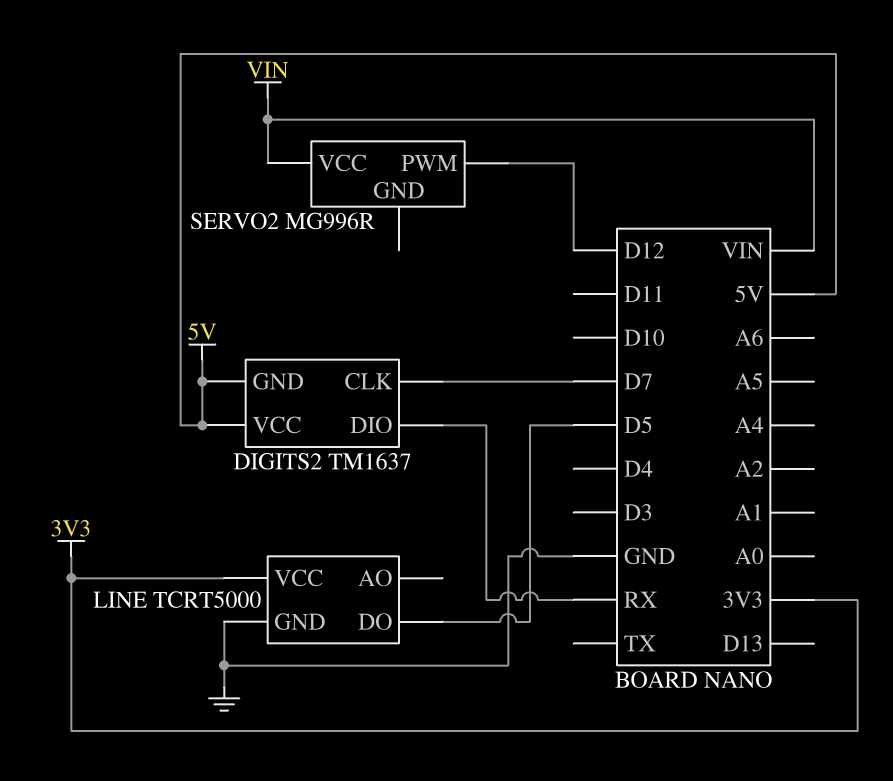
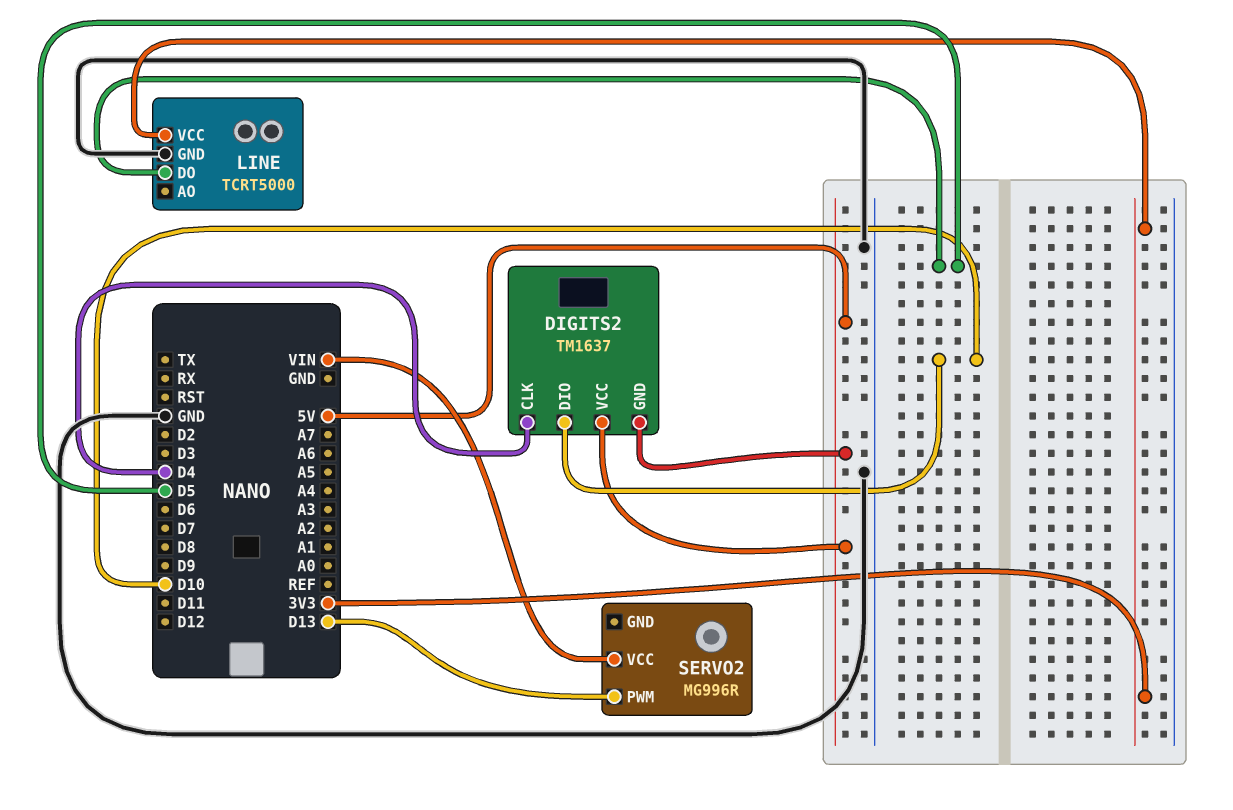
DIGITS2 pin CLK: D7 -> D4
DIGITS2 pin DIO: RX -> D10
SERVO2 pin PWM: D12 -> D13

